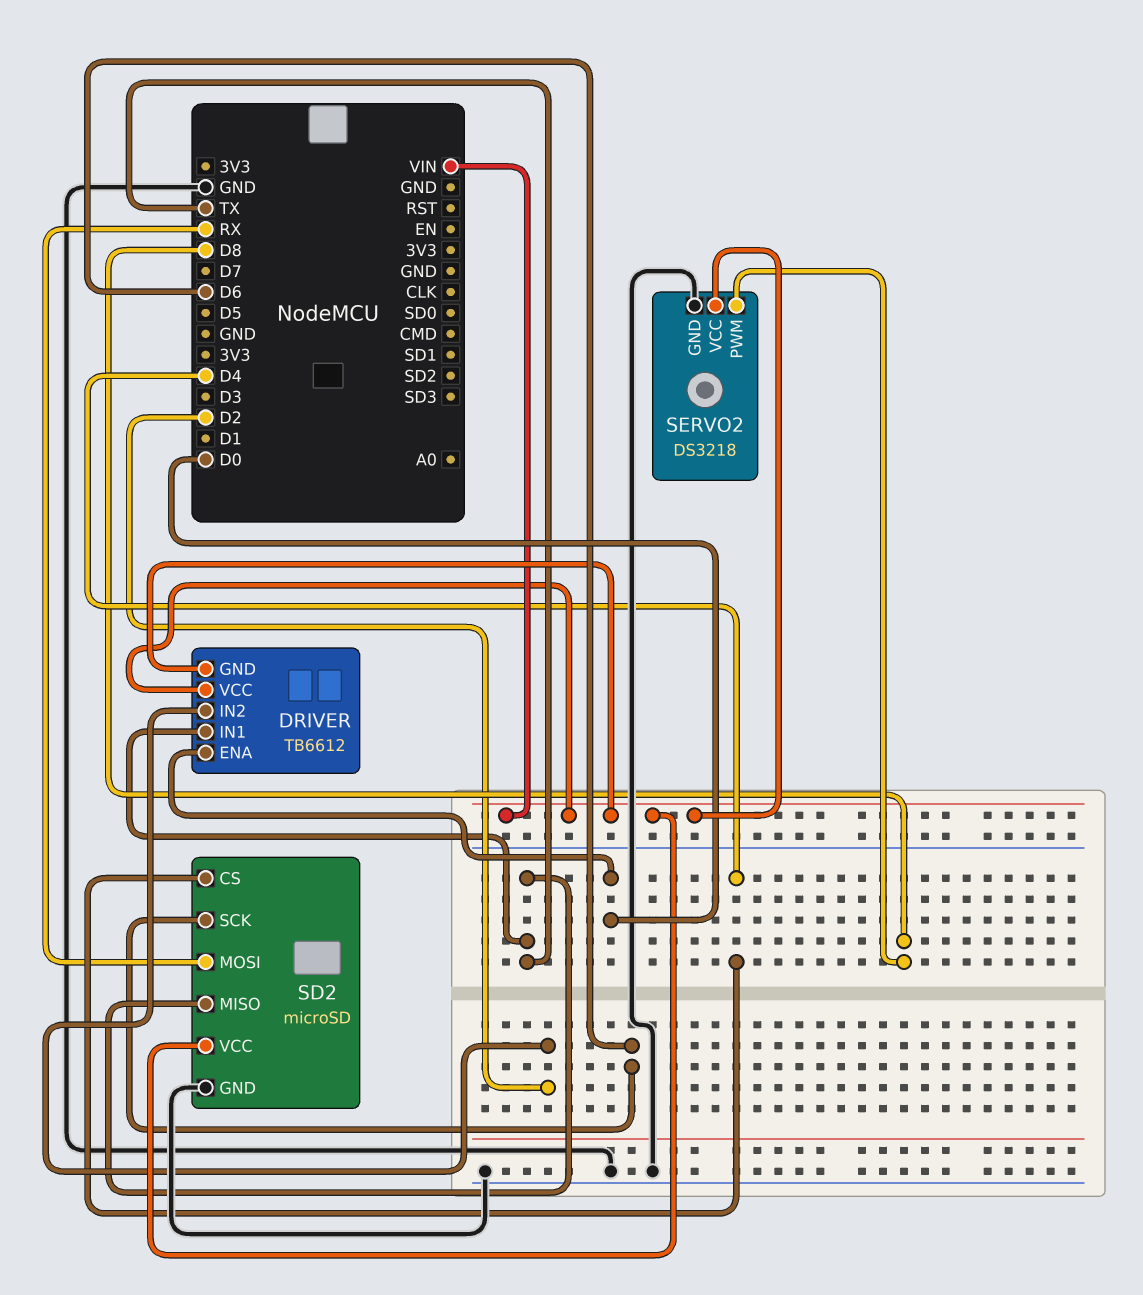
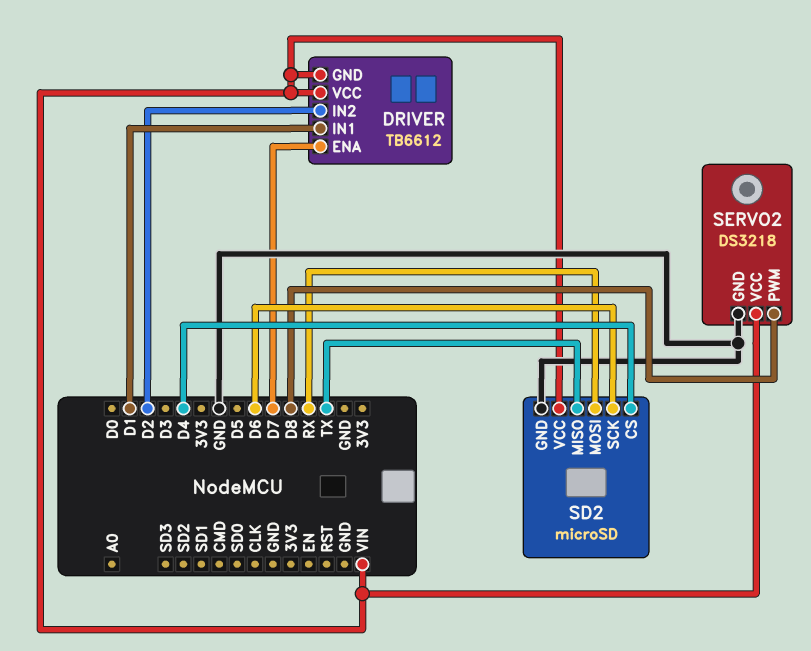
DRIVER pin ENA: D0 -> D7
DRIVER pin IN1: TX -> D1

